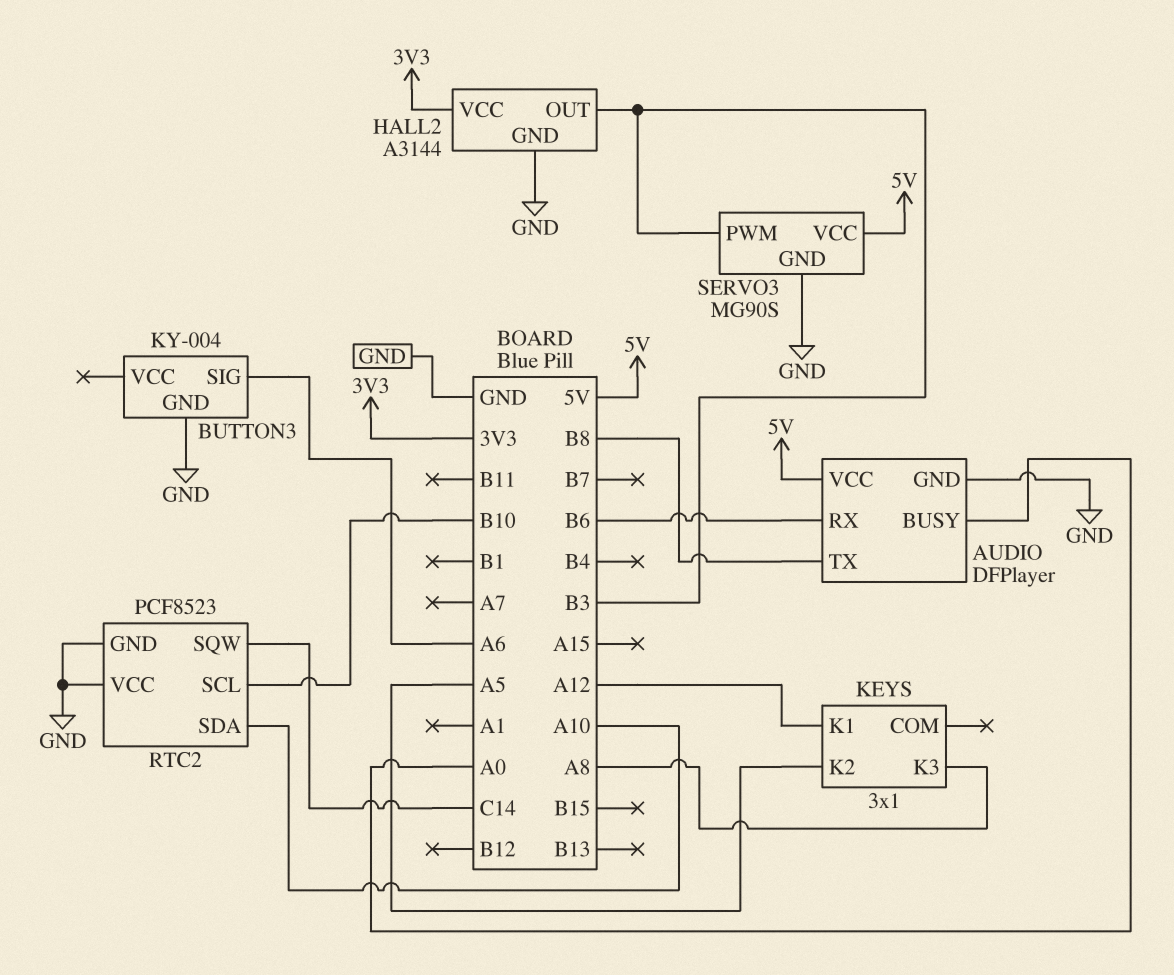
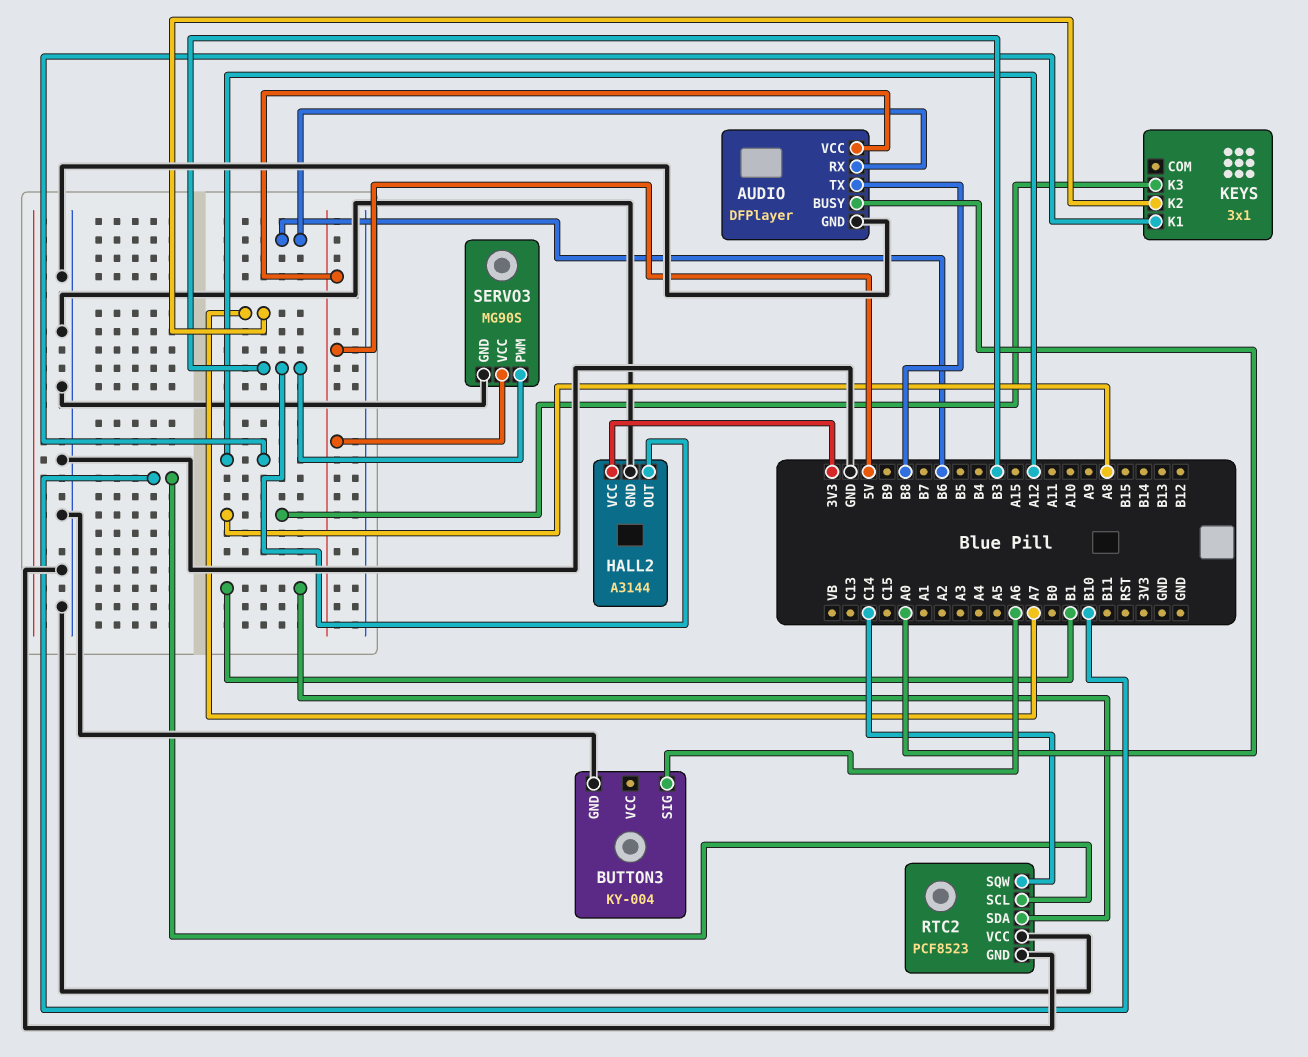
KEYS pin K2: A5 -> A7
RTC2 pin SDA: A10 -> B1

